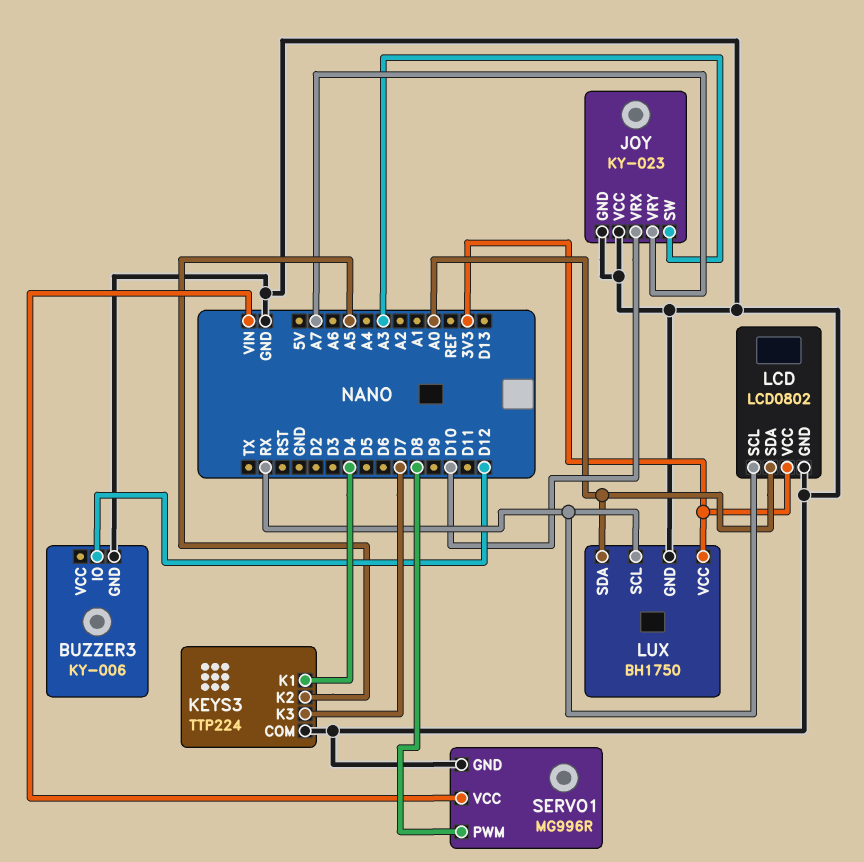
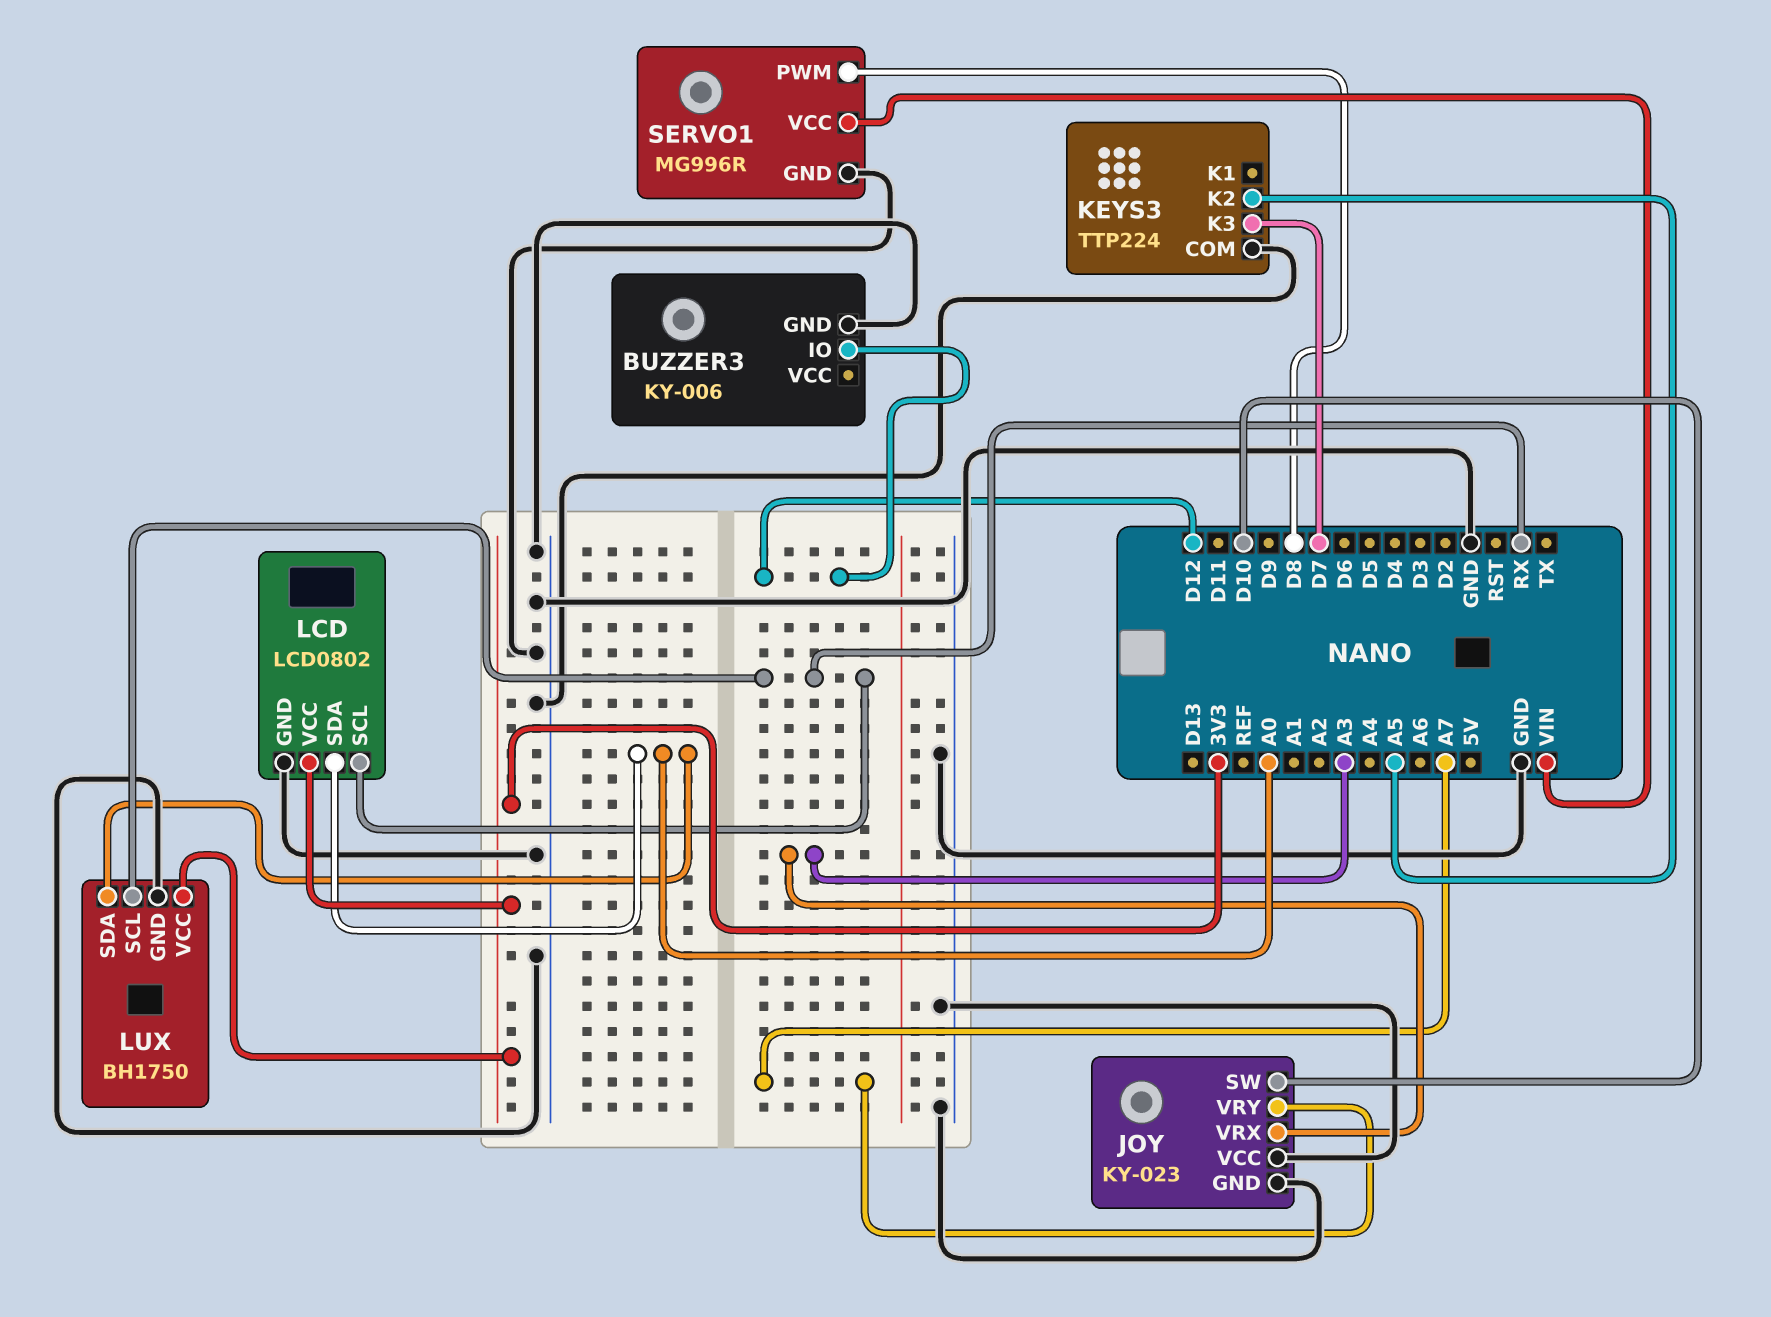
JOY pin SW: A3 -> D10
JOY pin VRX: D10 -> A3
KEYS3 pin K1: D4 -> none

